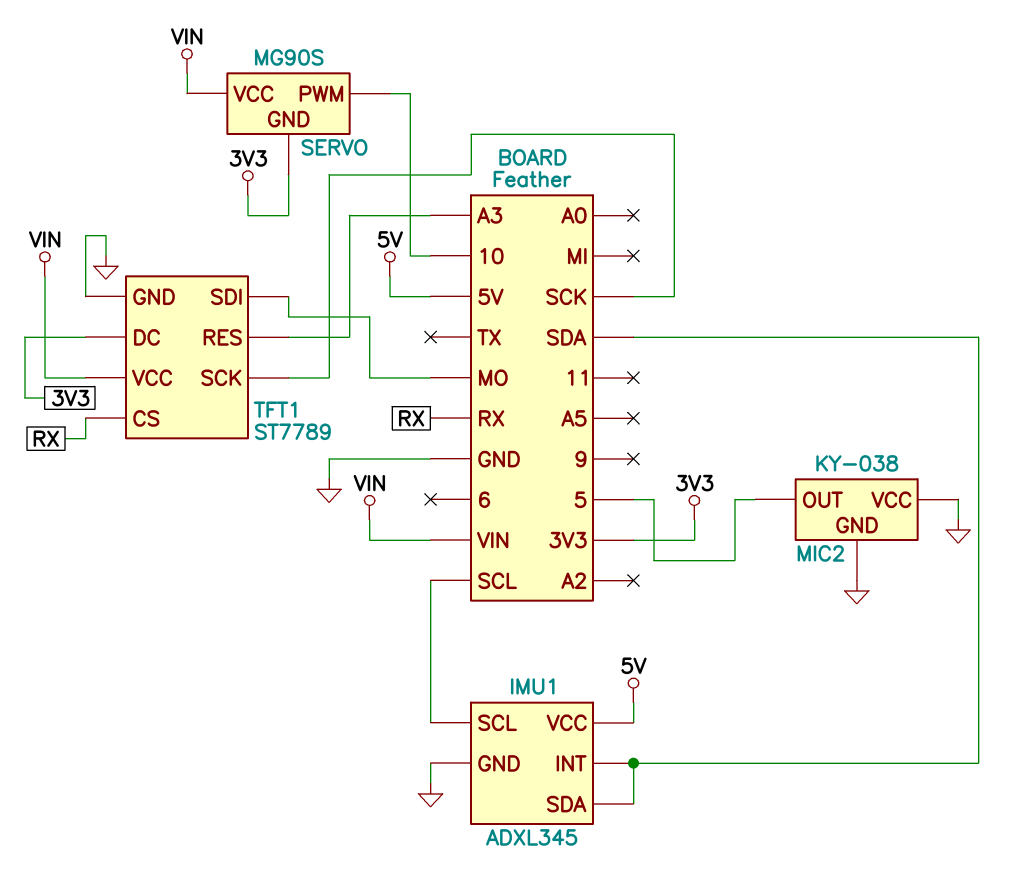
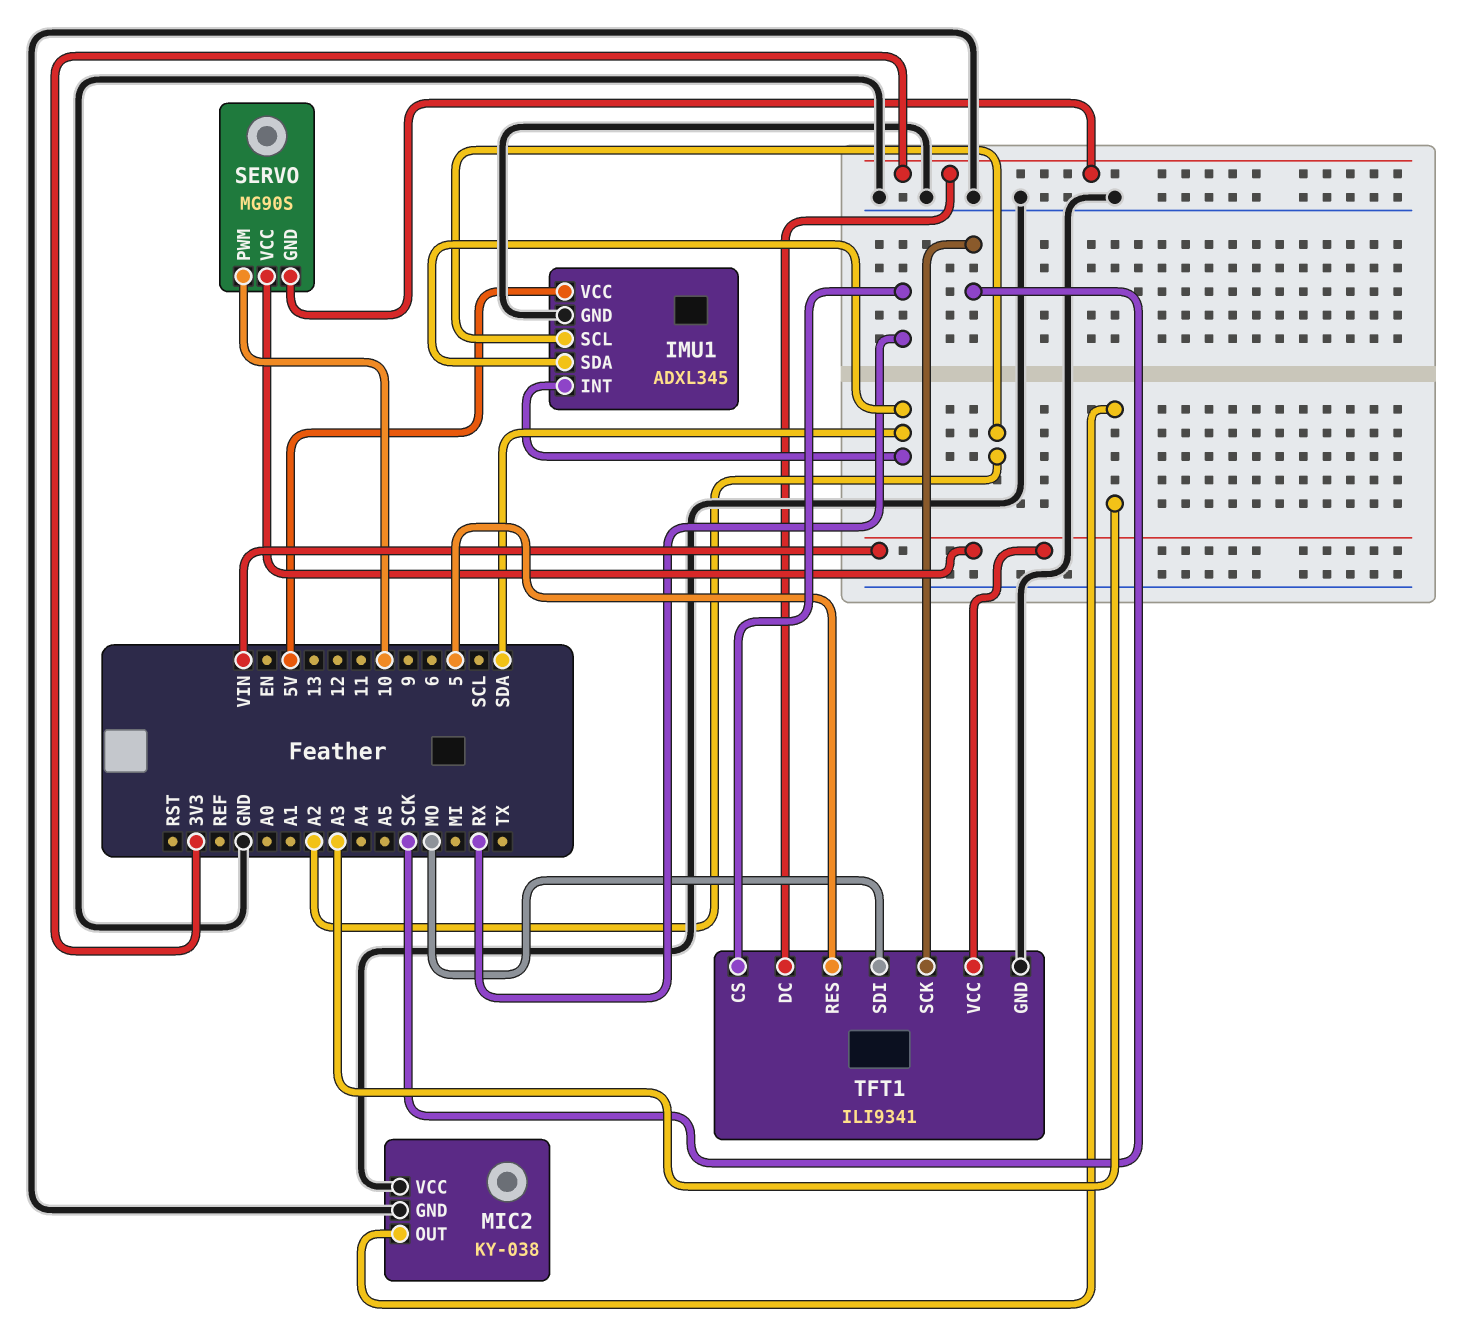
IMU1 pin SCL: SCL -> A2
MIC2 pin OUT: 5 -> A3
TFT1: ST7789 -> ILI9341
TFT1 pin RES: A3 -> 5

